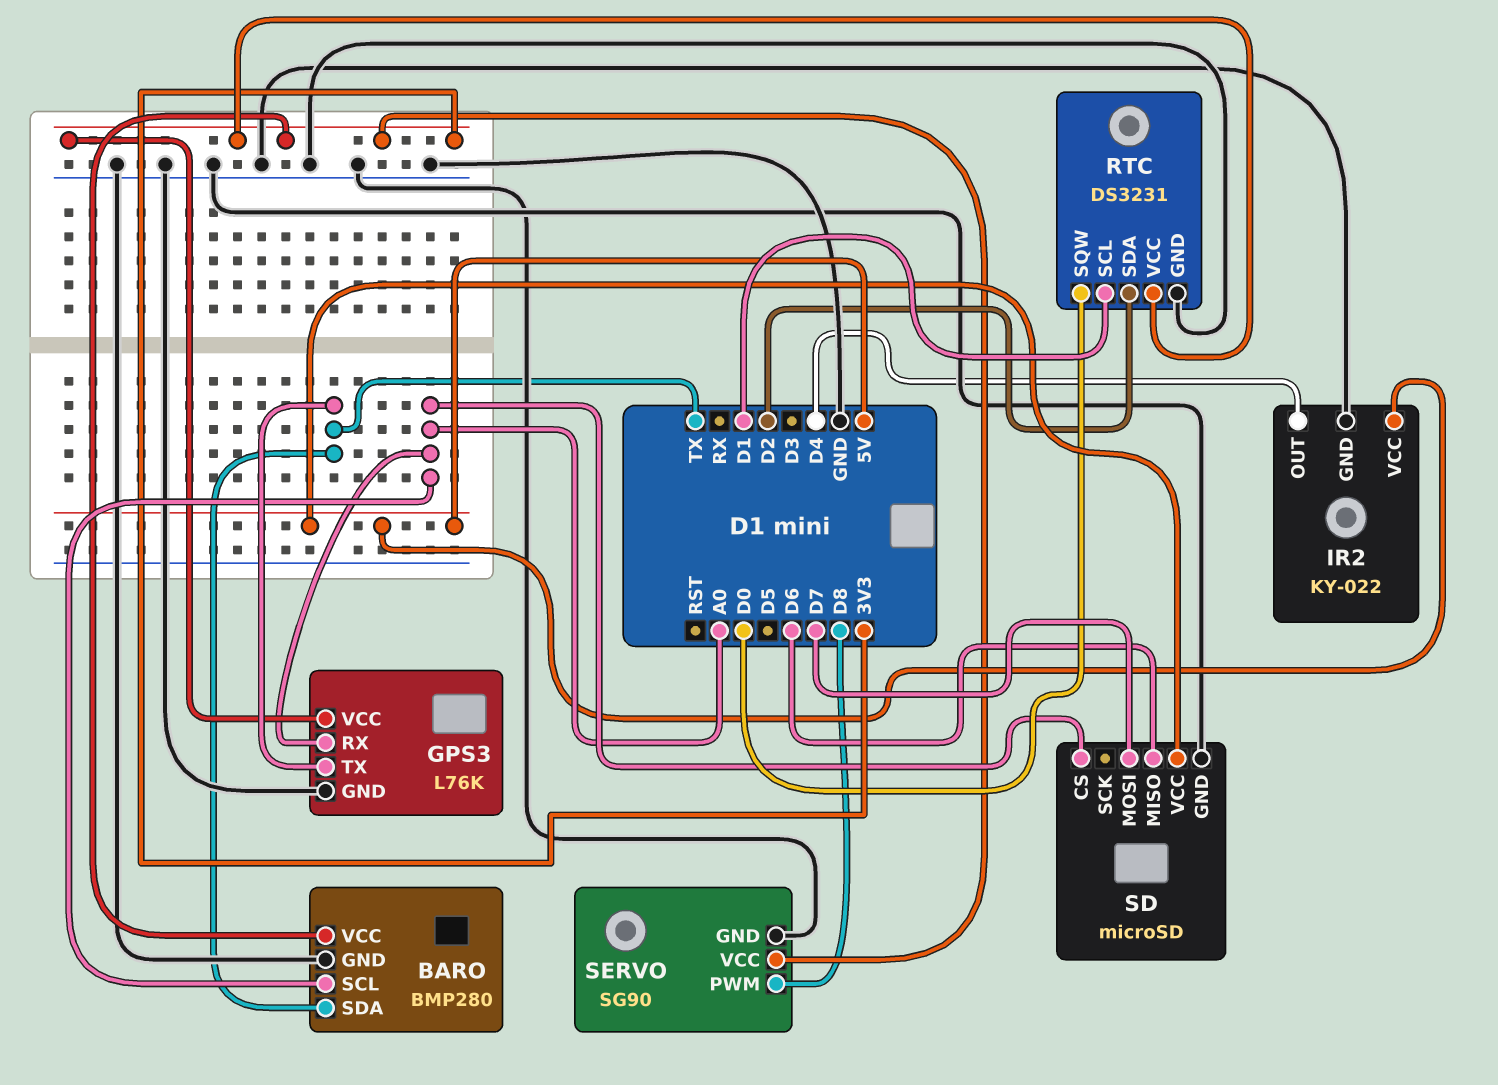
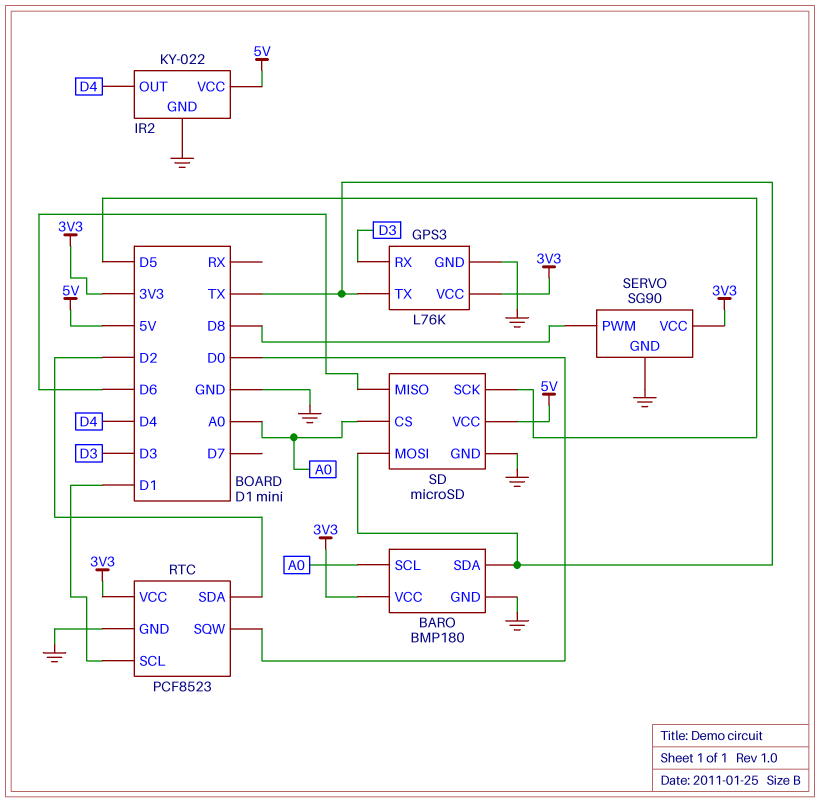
BARO: BMP280 -> BMP180
GPS3 pin RX: A0 -> D3
RTC: DS3231 -> PCF8523
SD pin MOSI: D7 -> TX
SD pin SCK: none -> D5

